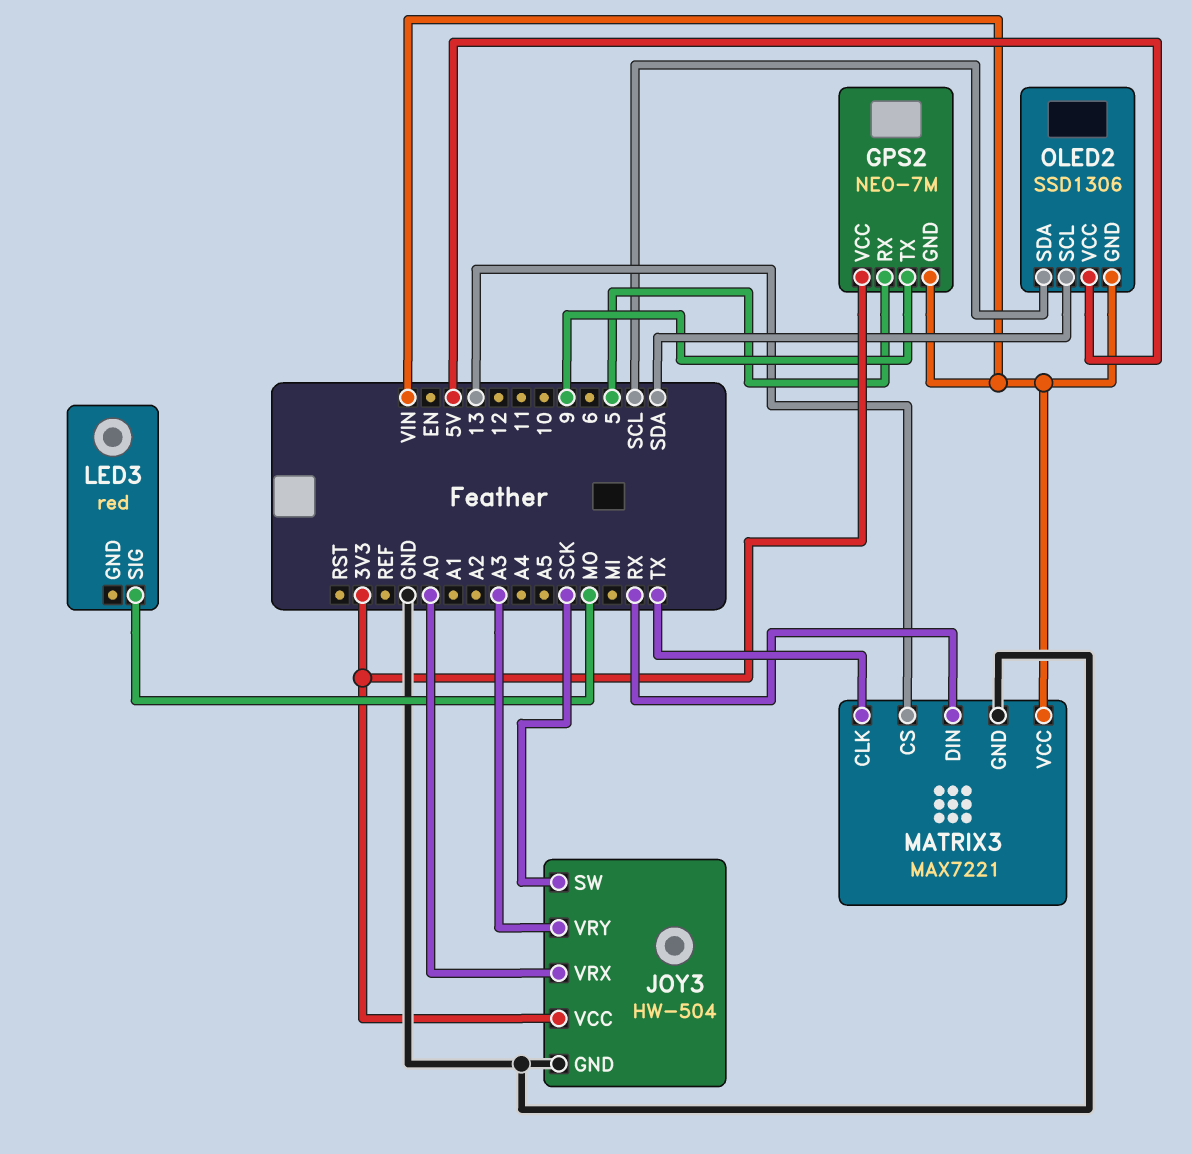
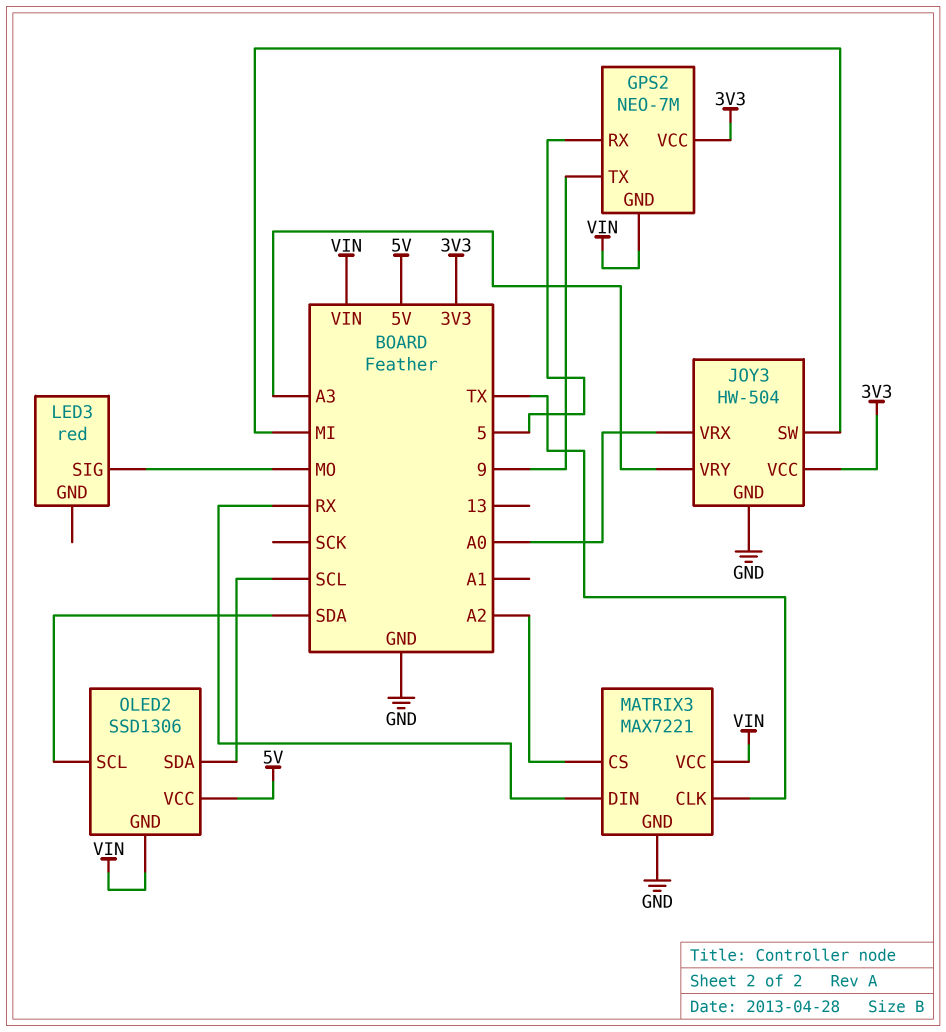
JOY3 pin SW: SCK -> MI
MATRIX3 pin CS: 13 -> A2

